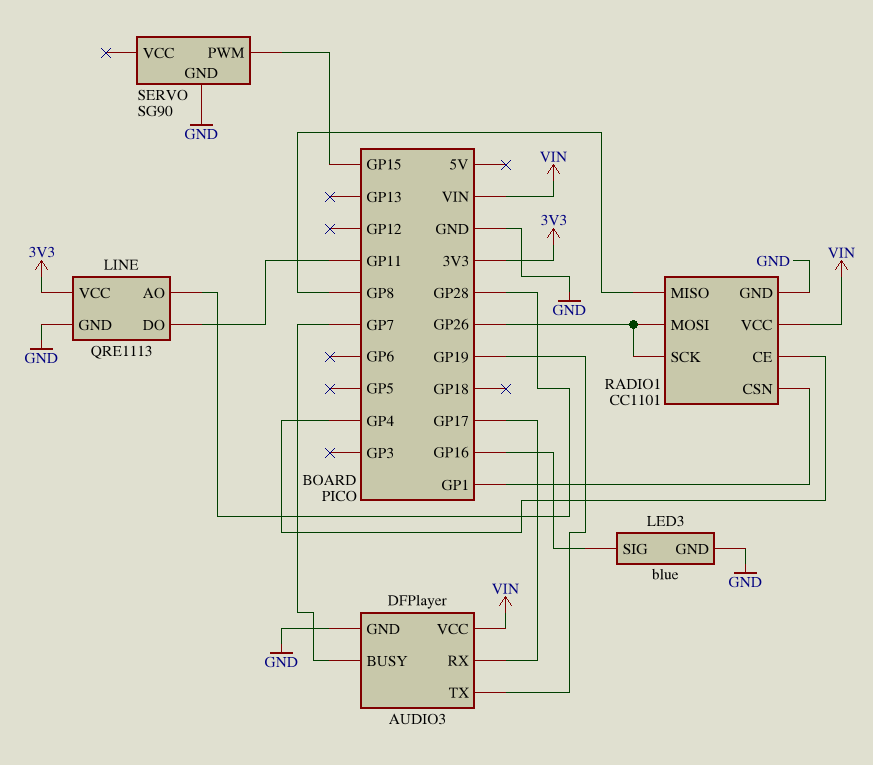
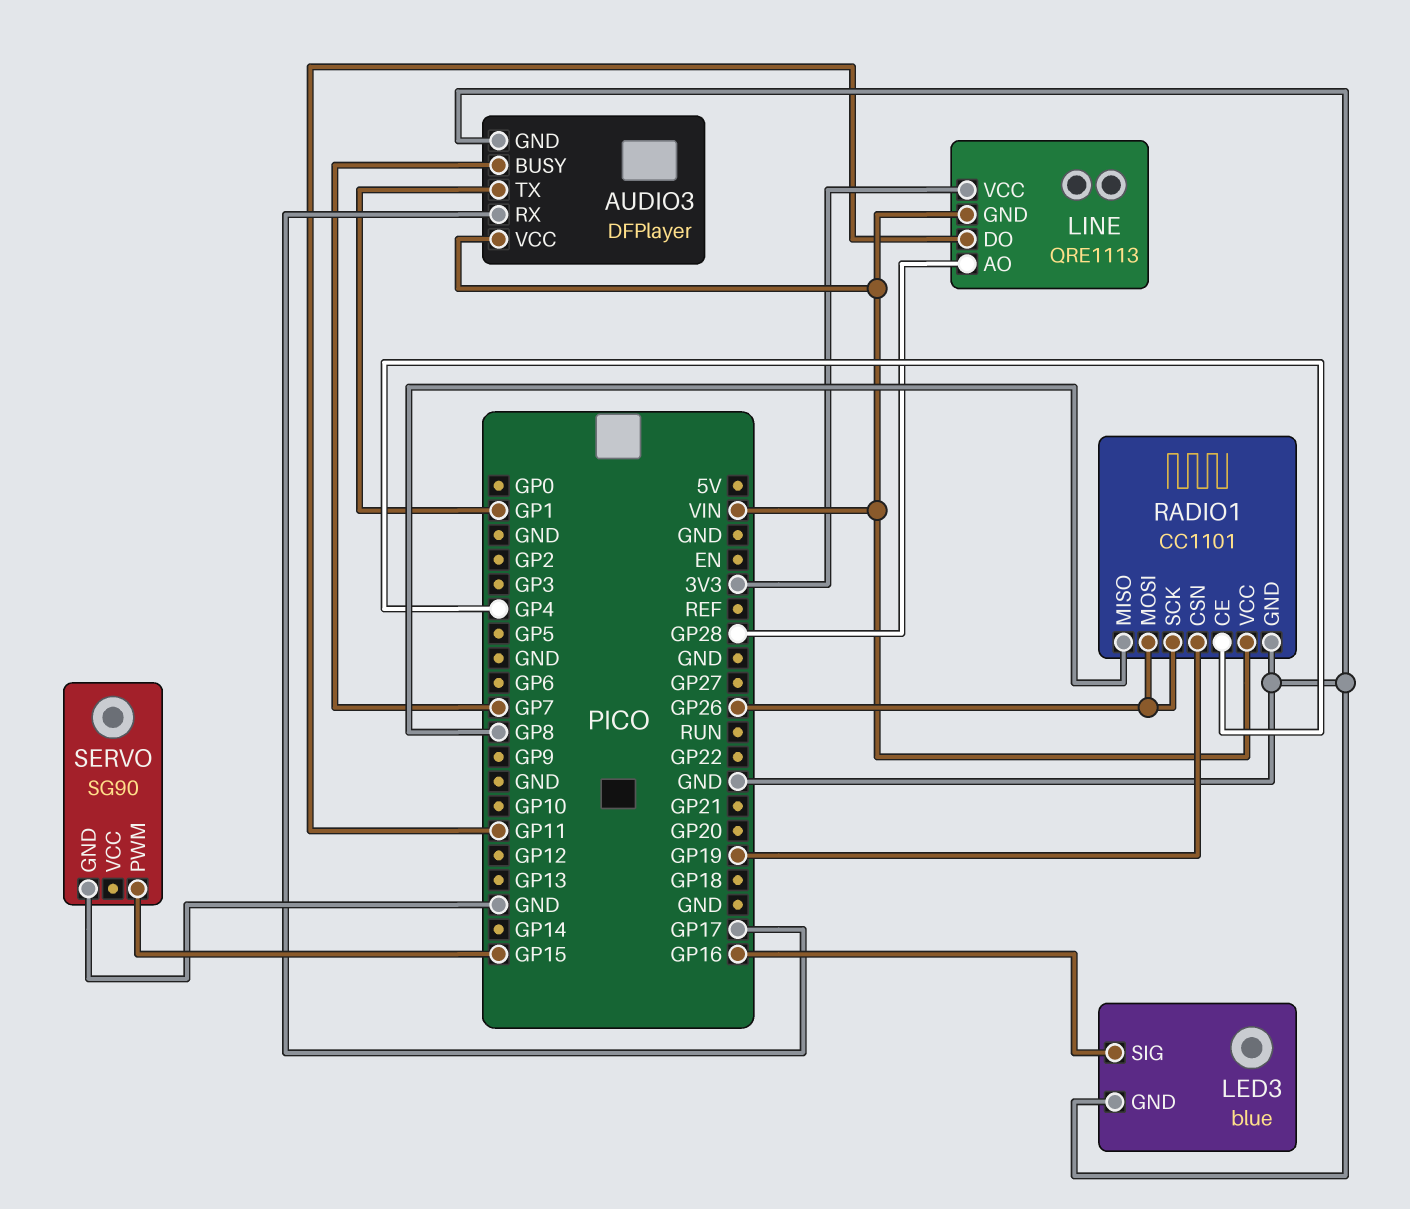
AUDIO3 pin TX: GP19 -> GP1
LINE pin GND: GND -> VIN
RADIO1 pin CSN: GP1 -> GP19

